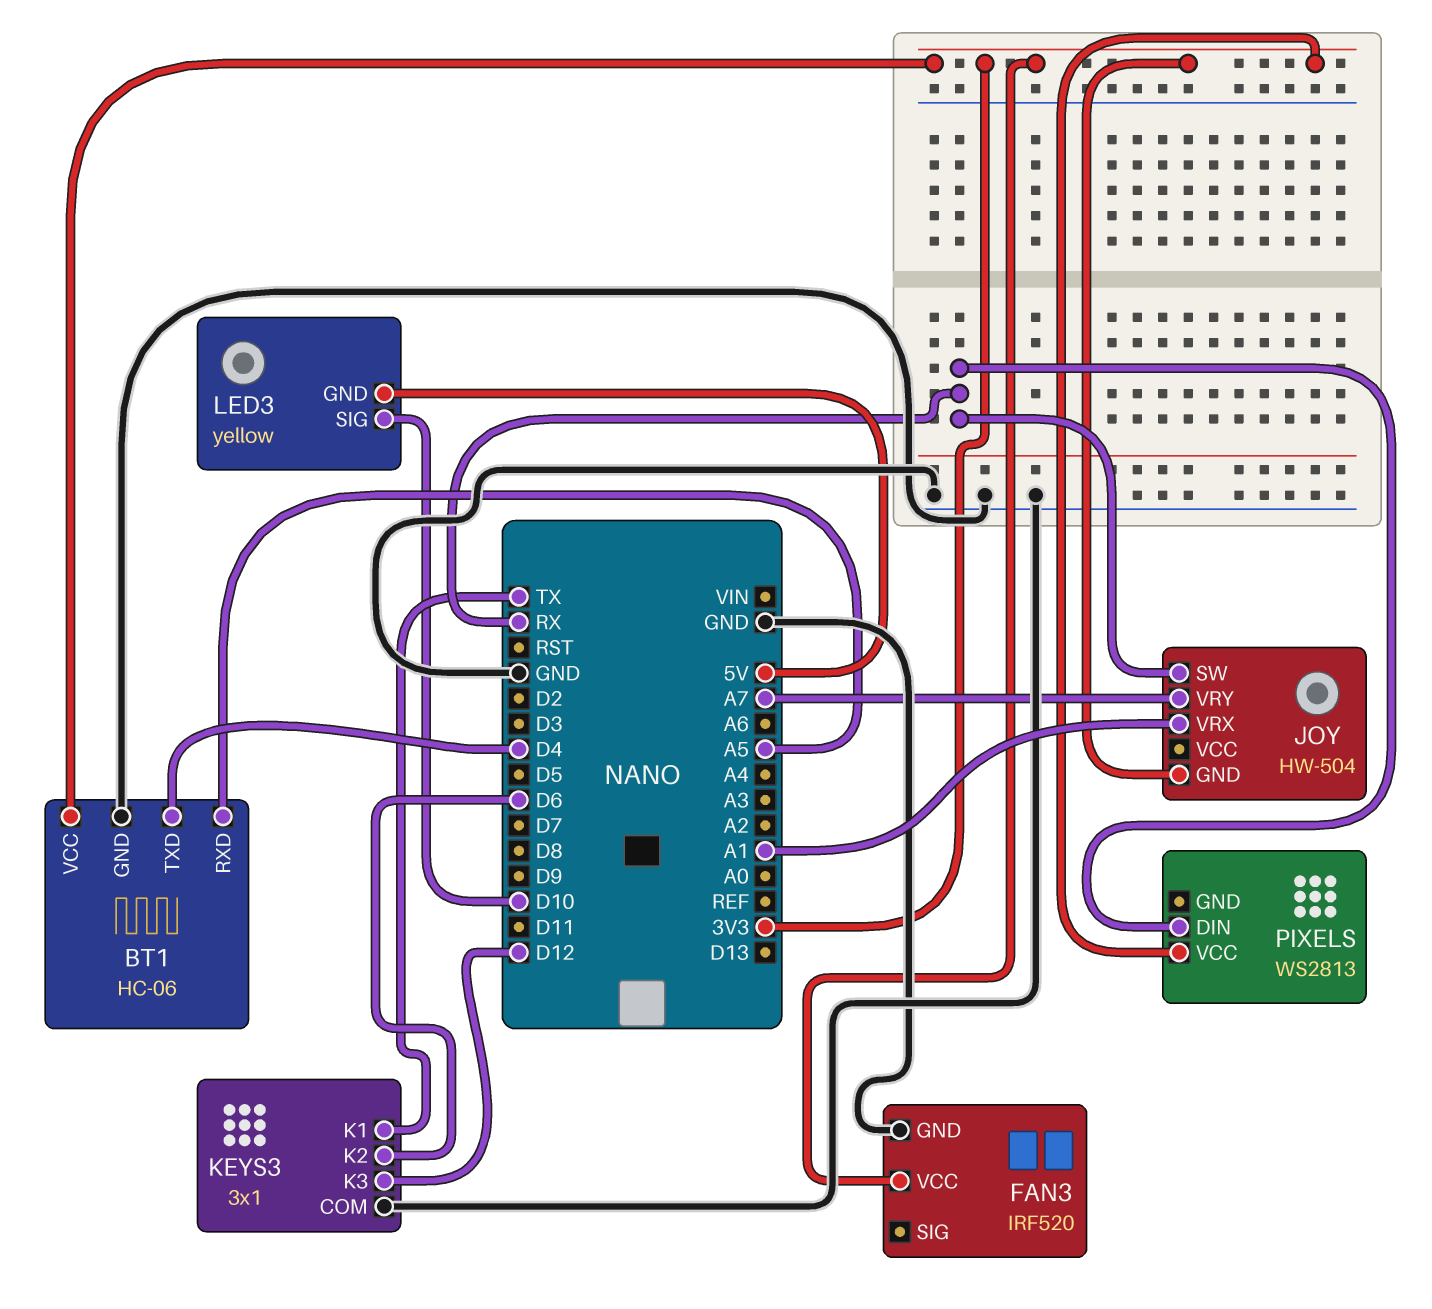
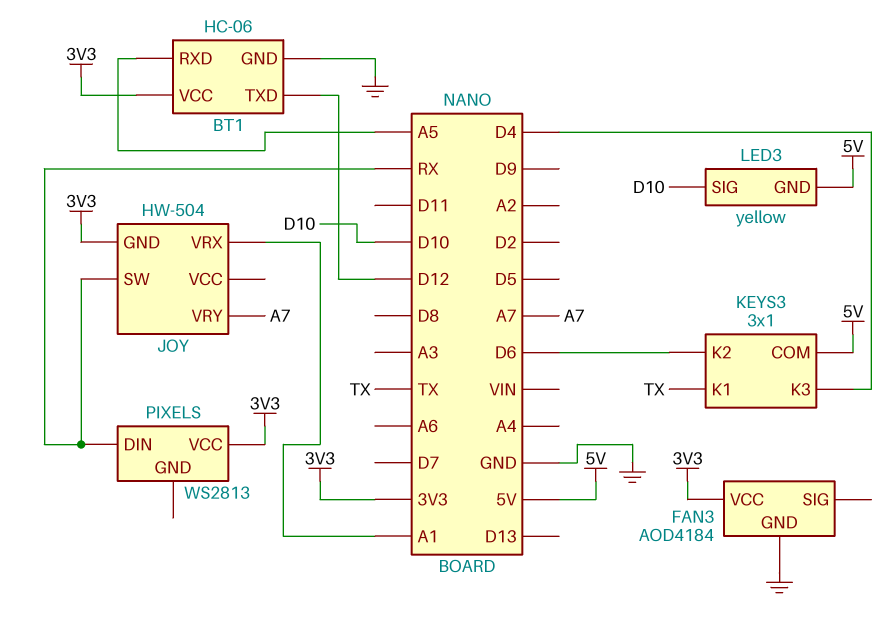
BT1 pin TXD: D4 -> D12
FAN3: IRF520 -> AOD4184
KEYS3 pin COM: GND -> 5V
KEYS3 pin K3: D12 -> D4

